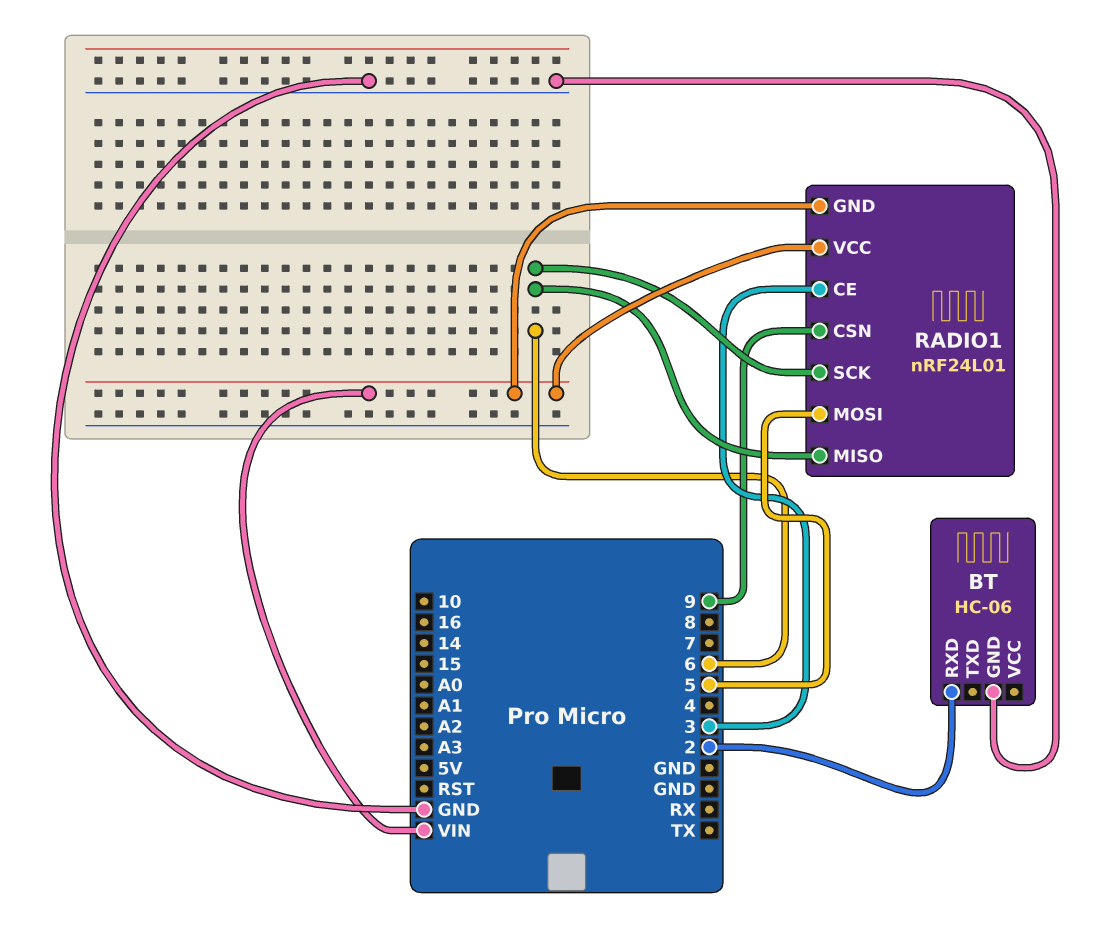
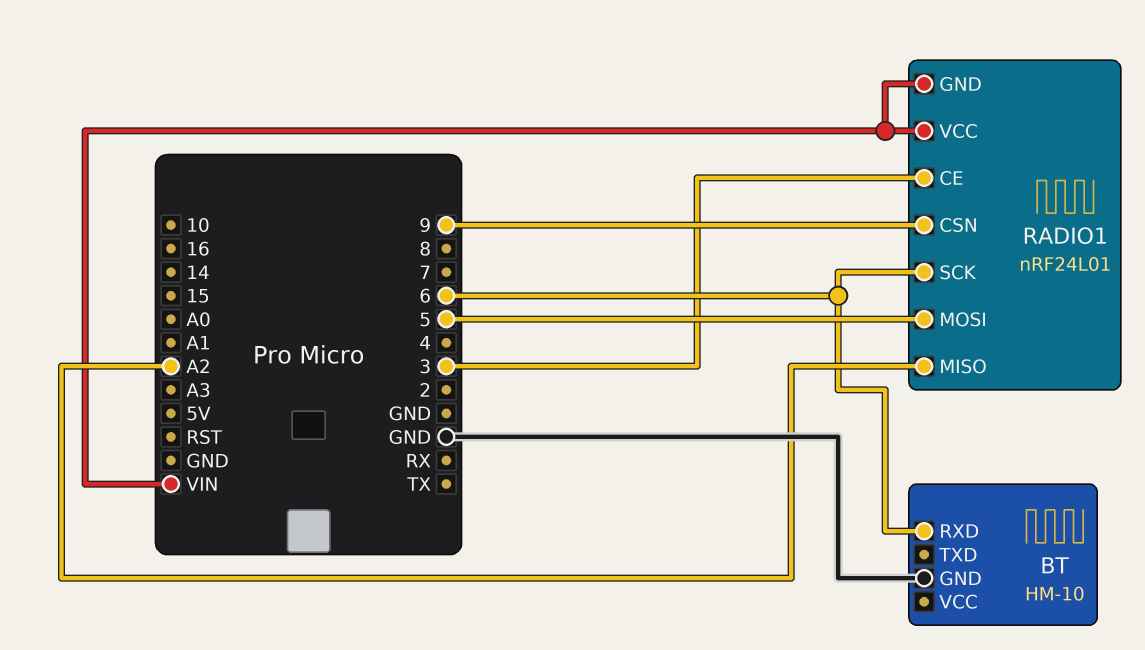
BT: HC-06 -> HM-10
BT pin RXD: 2 -> 6
RADIO1 pin MISO: 6 -> A2

